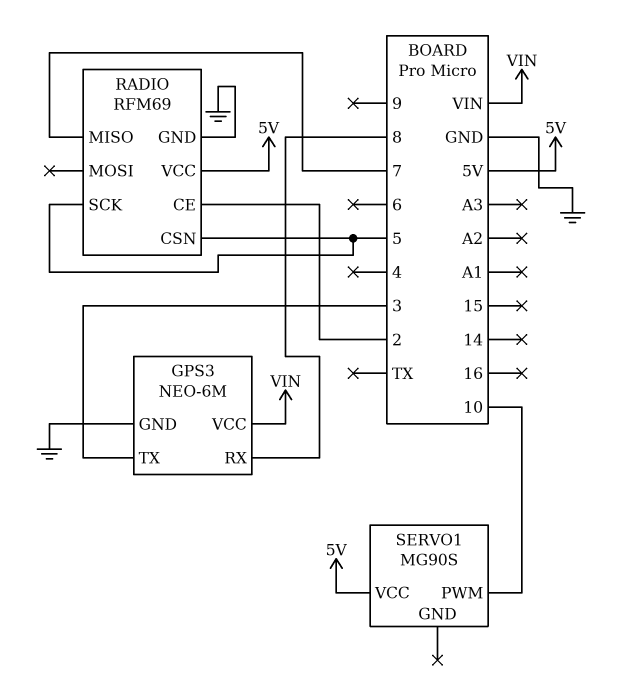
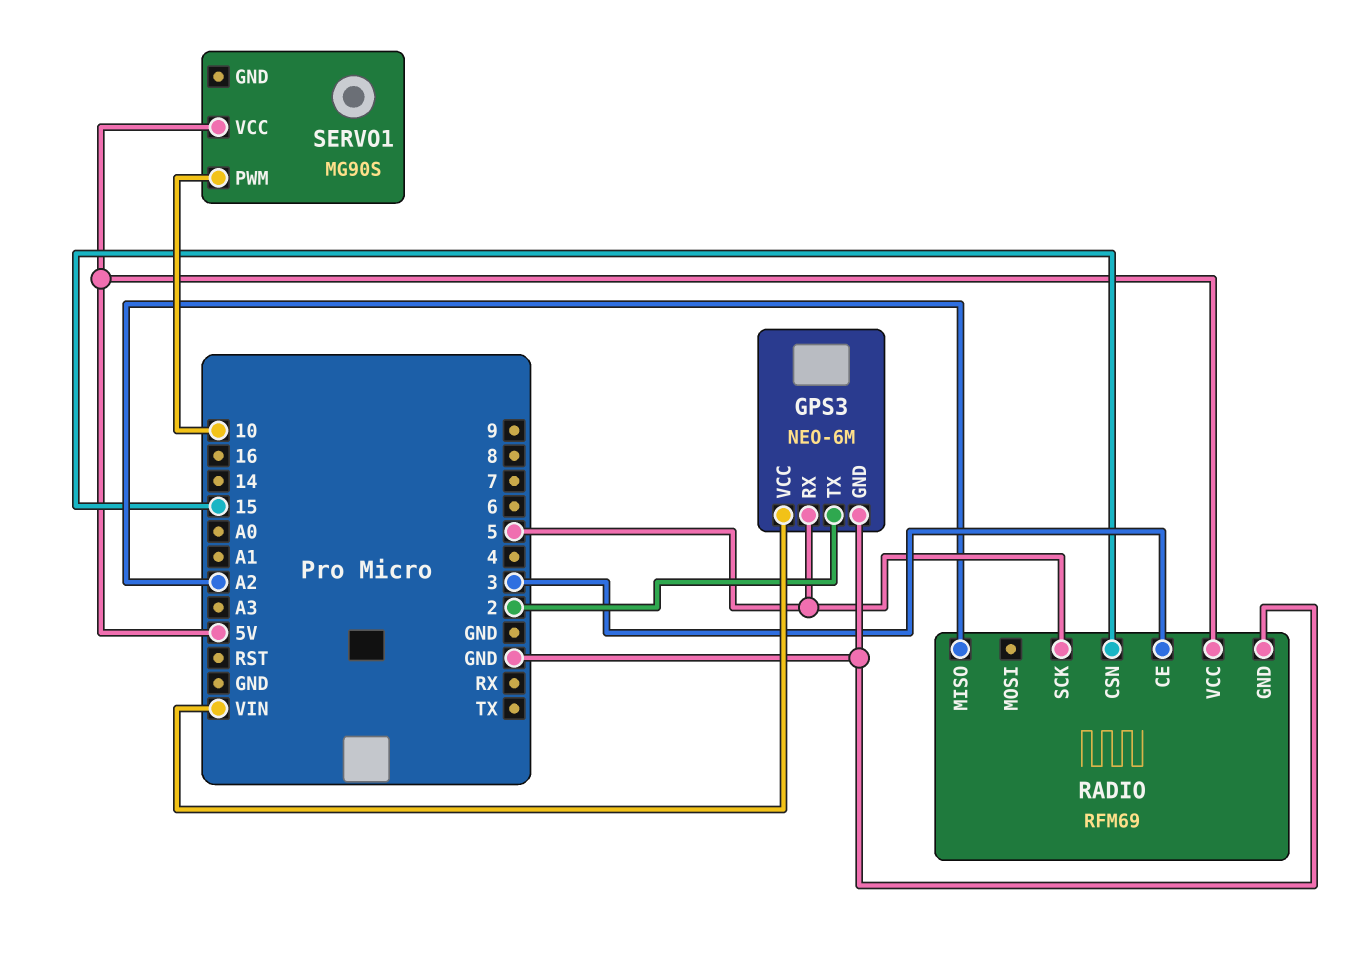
GPS3 pin RX: 8 -> 5
GPS3 pin TX: 3 -> 2
RADIO pin CE: 2 -> 3
RADIO pin CSN: 5 -> 15
RADIO pin MISO: 7 -> A2

